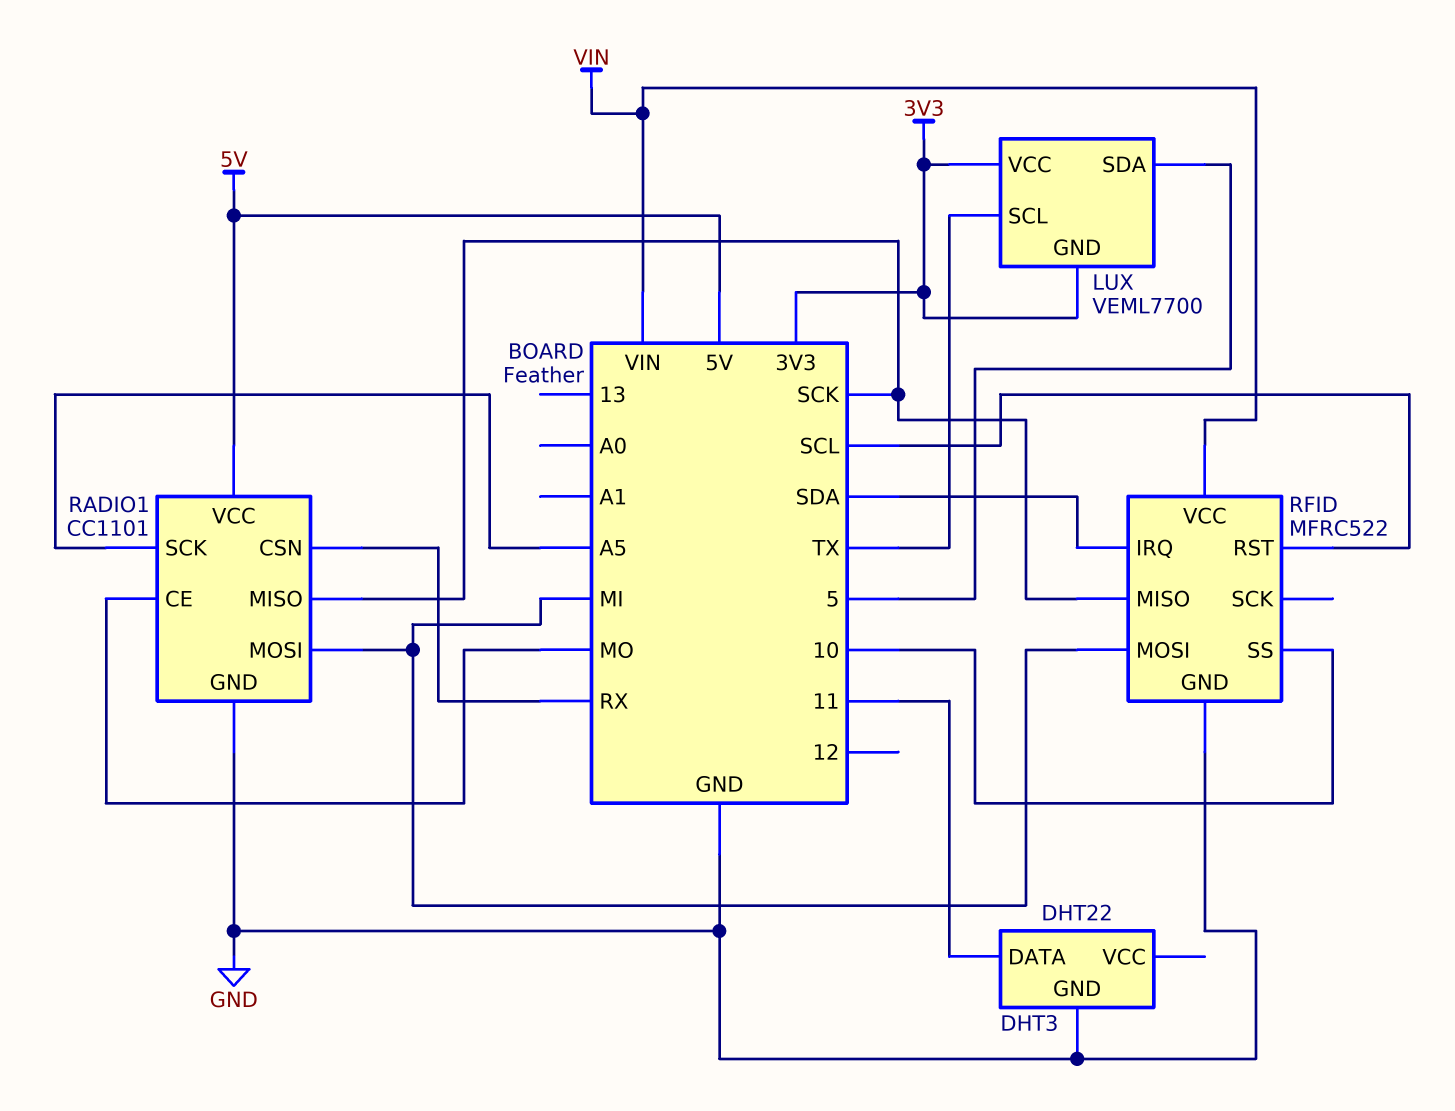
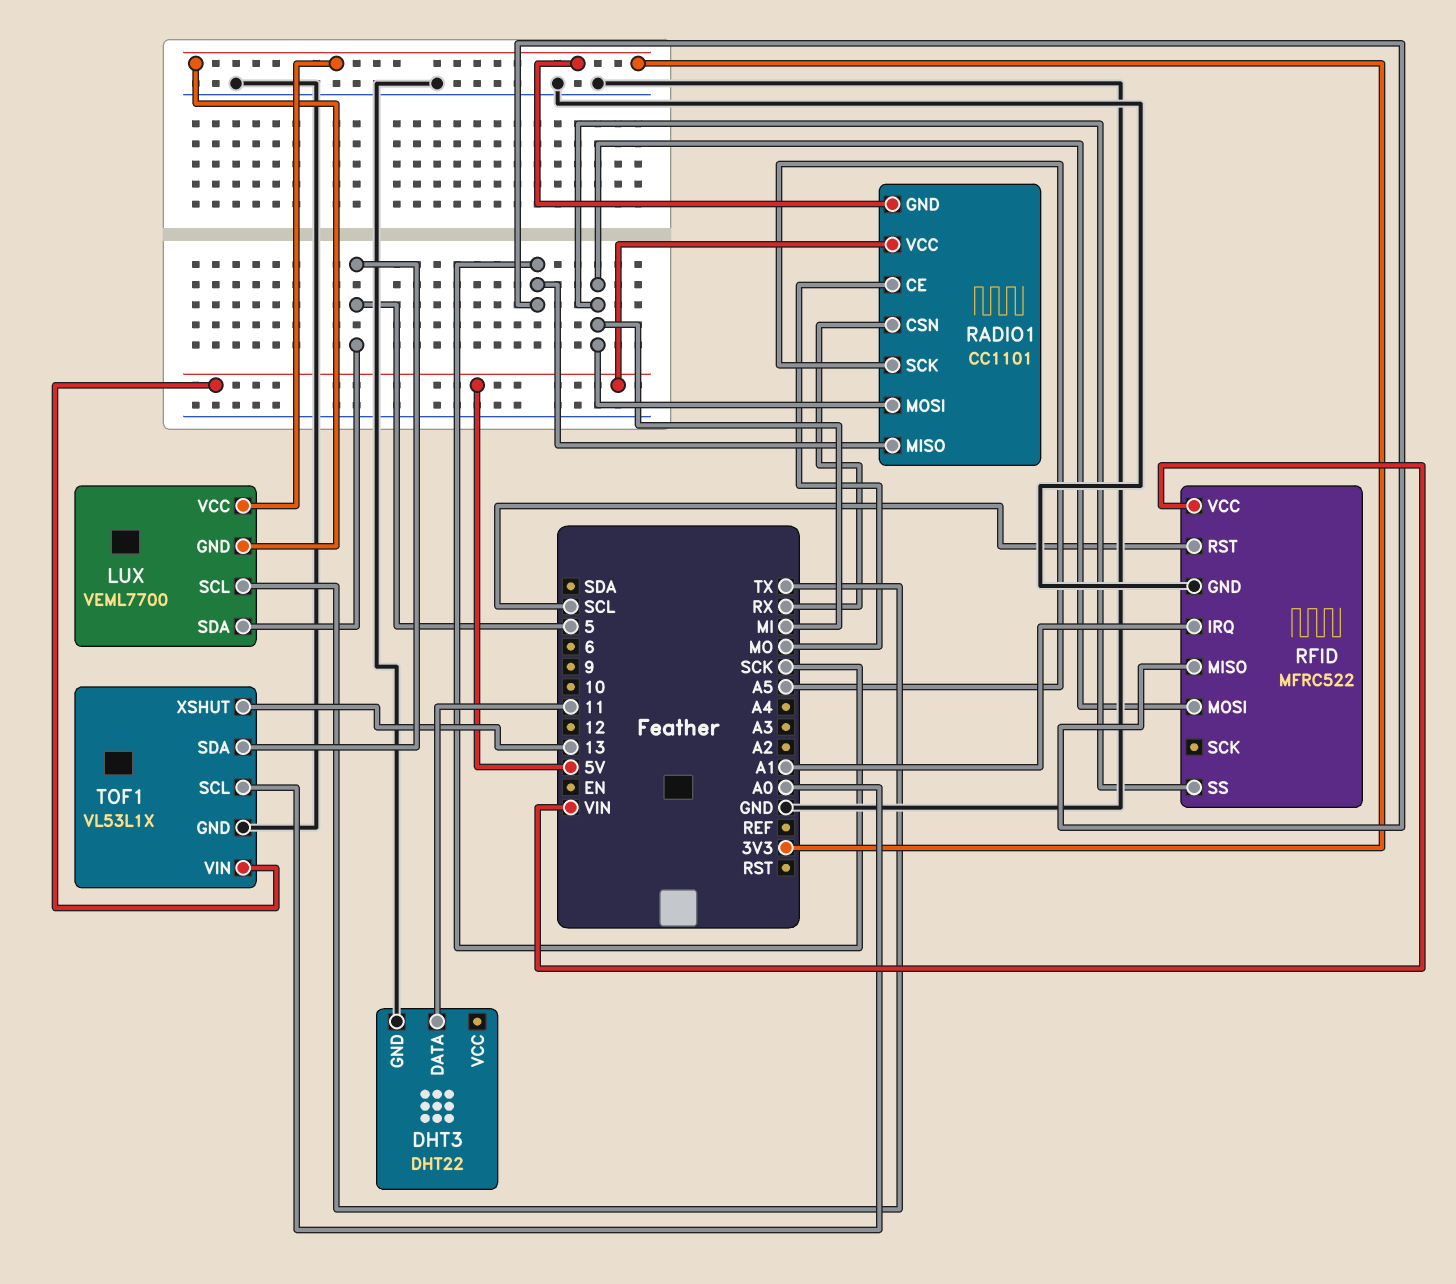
RADIO1 pin GND: GND -> 3V3
RFID pin IRQ: SDA -> A1
RFID pin SS: 10 -> MI
TOF1: none -> VL53L1X
TOF1 pin GND: none -> GND
TOF1 pin SCL: none -> A0
TOF1 pin SDA: none -> 5
TOF1 pin VIN: none -> 5V
TOF1 pin XSHUT: none -> 13

